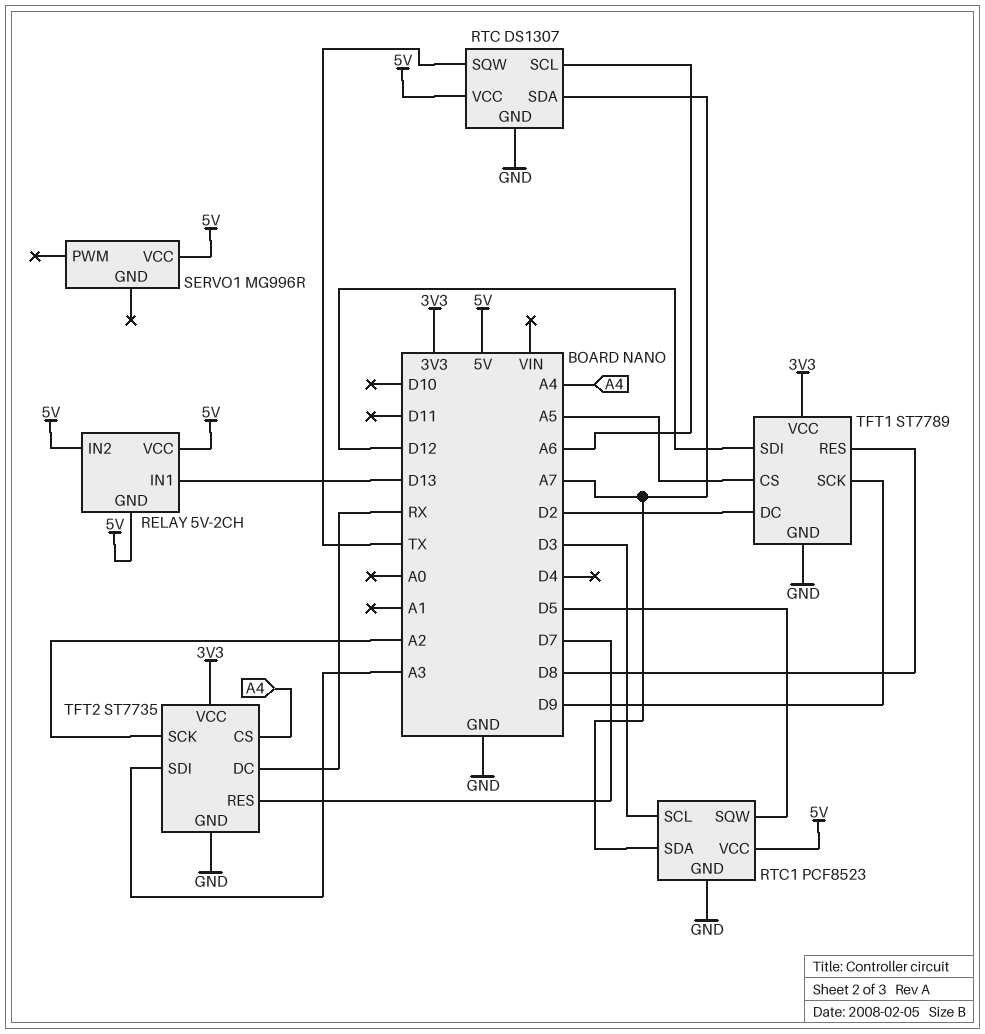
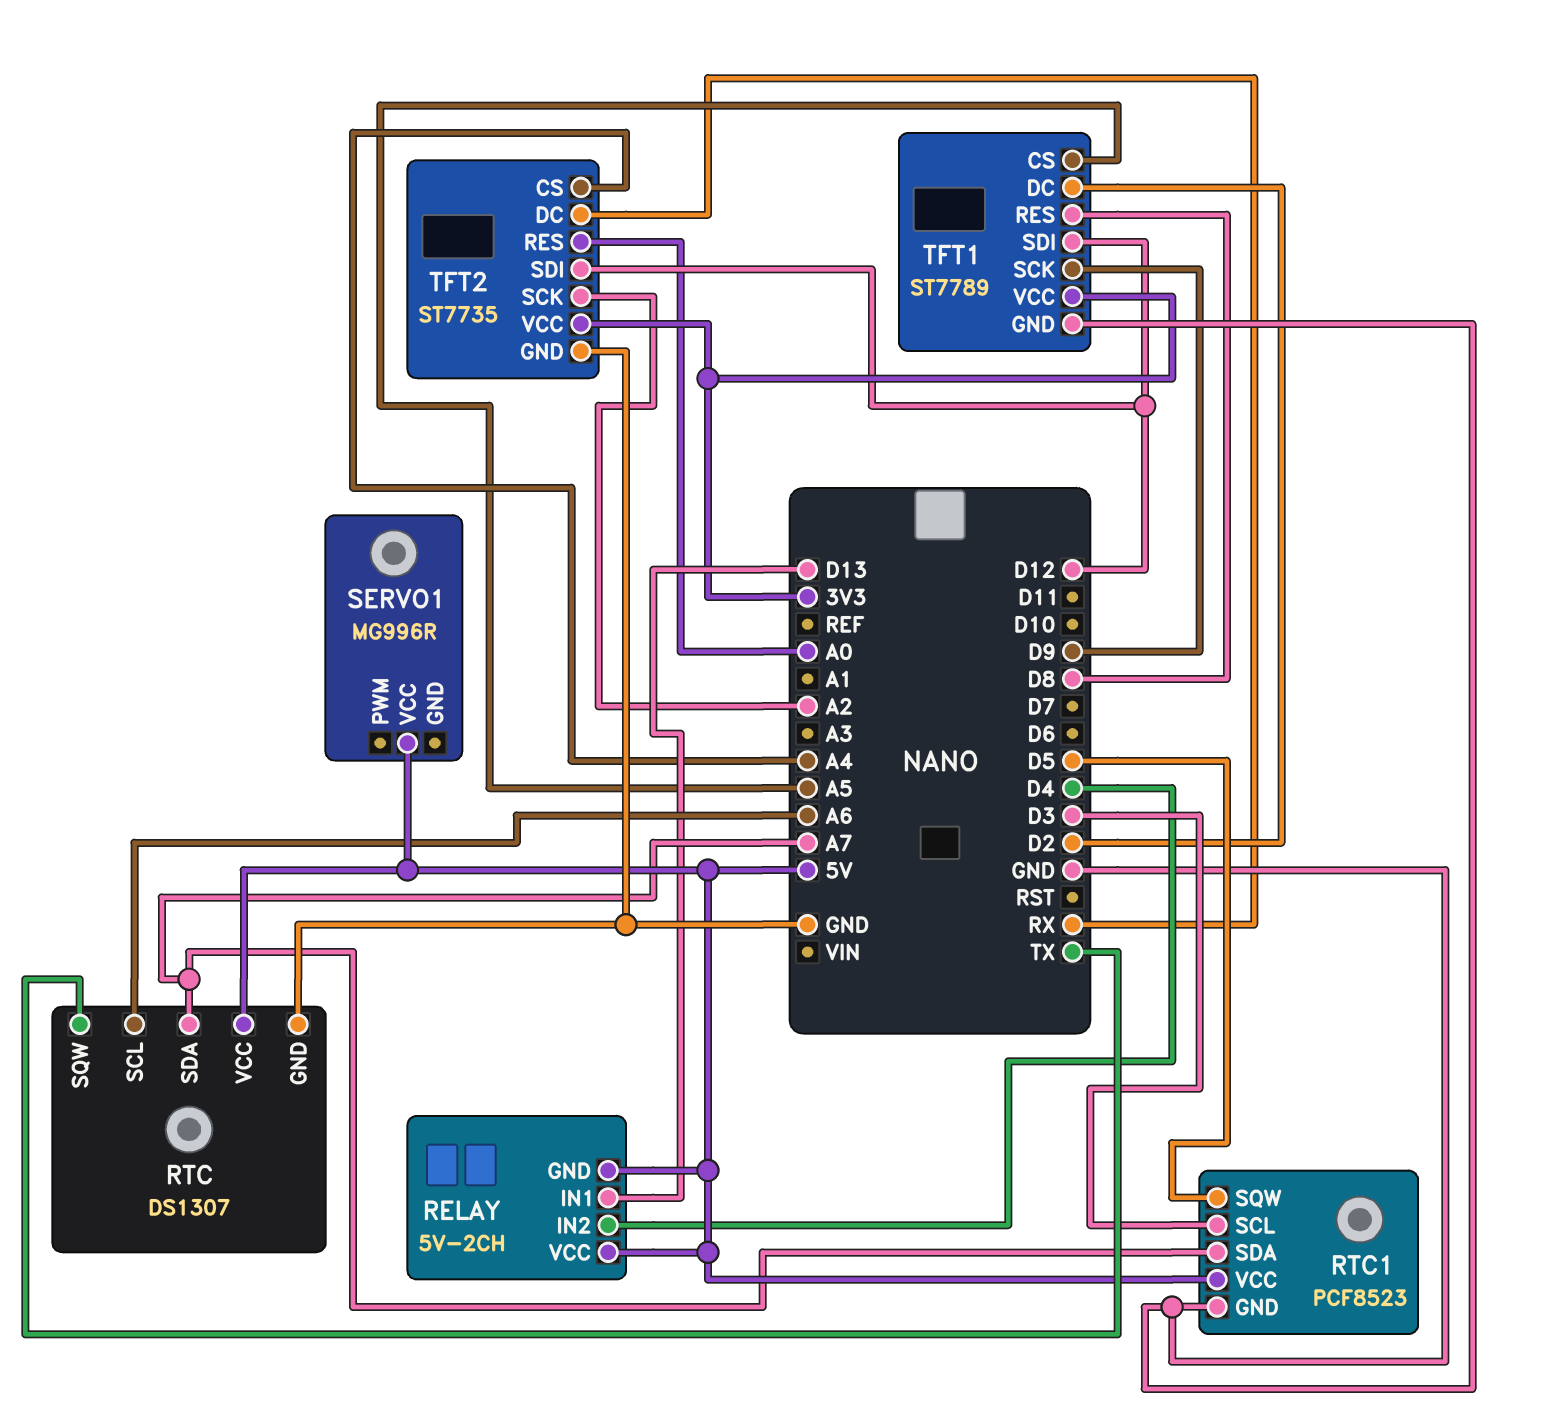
RELAY pin IN2: 5V -> D4
TFT2 pin RES: D7 -> A0
TFT2 pin SDI: A3 -> D12

